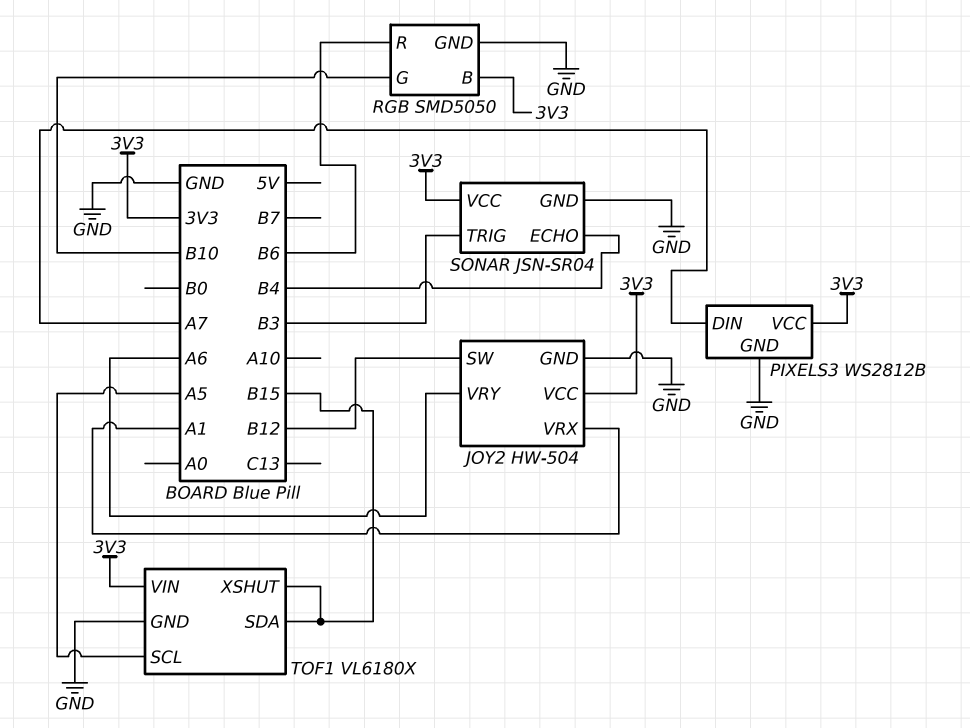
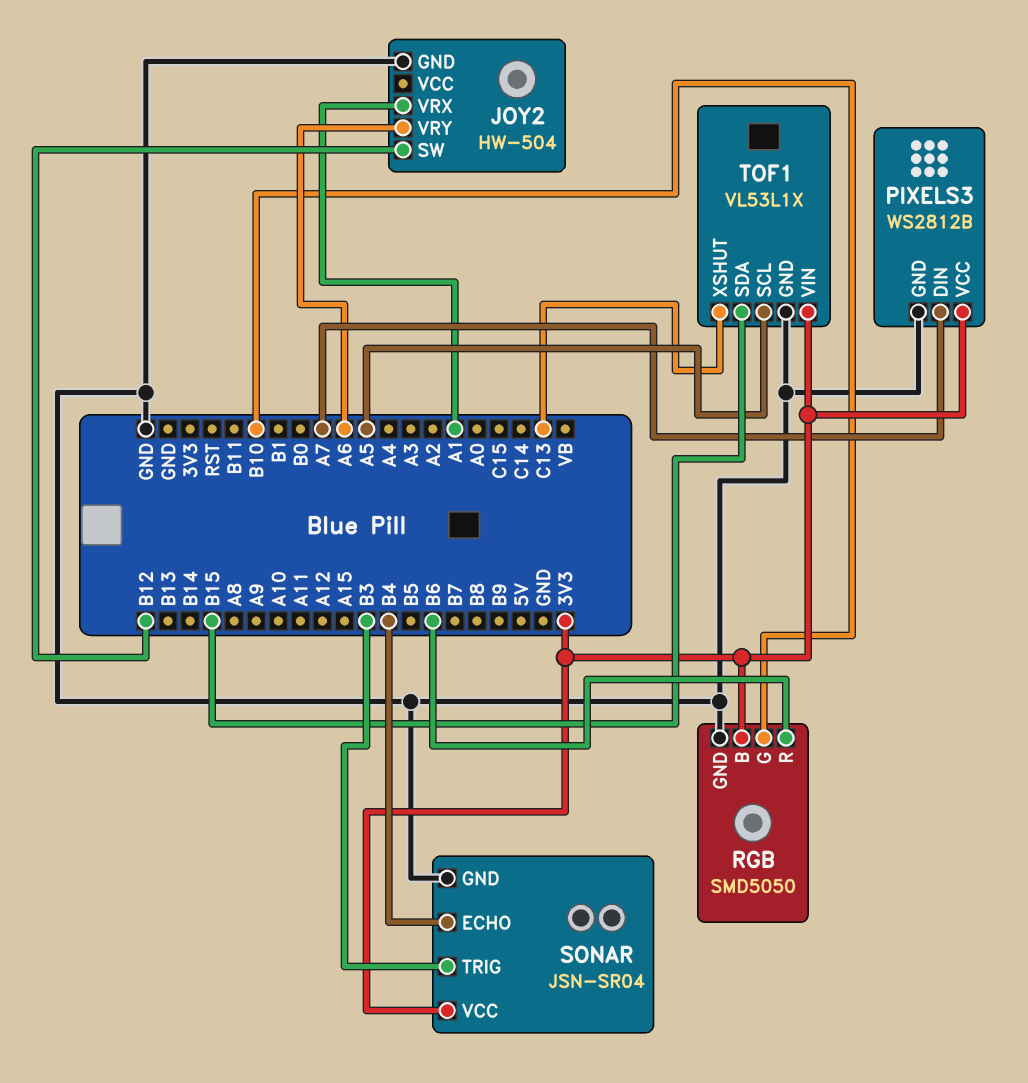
JOY2 pin VCC: 3V3 -> none
TOF1: VL6180X -> VL53L1X
TOF1 pin XSHUT: B15 -> C13

